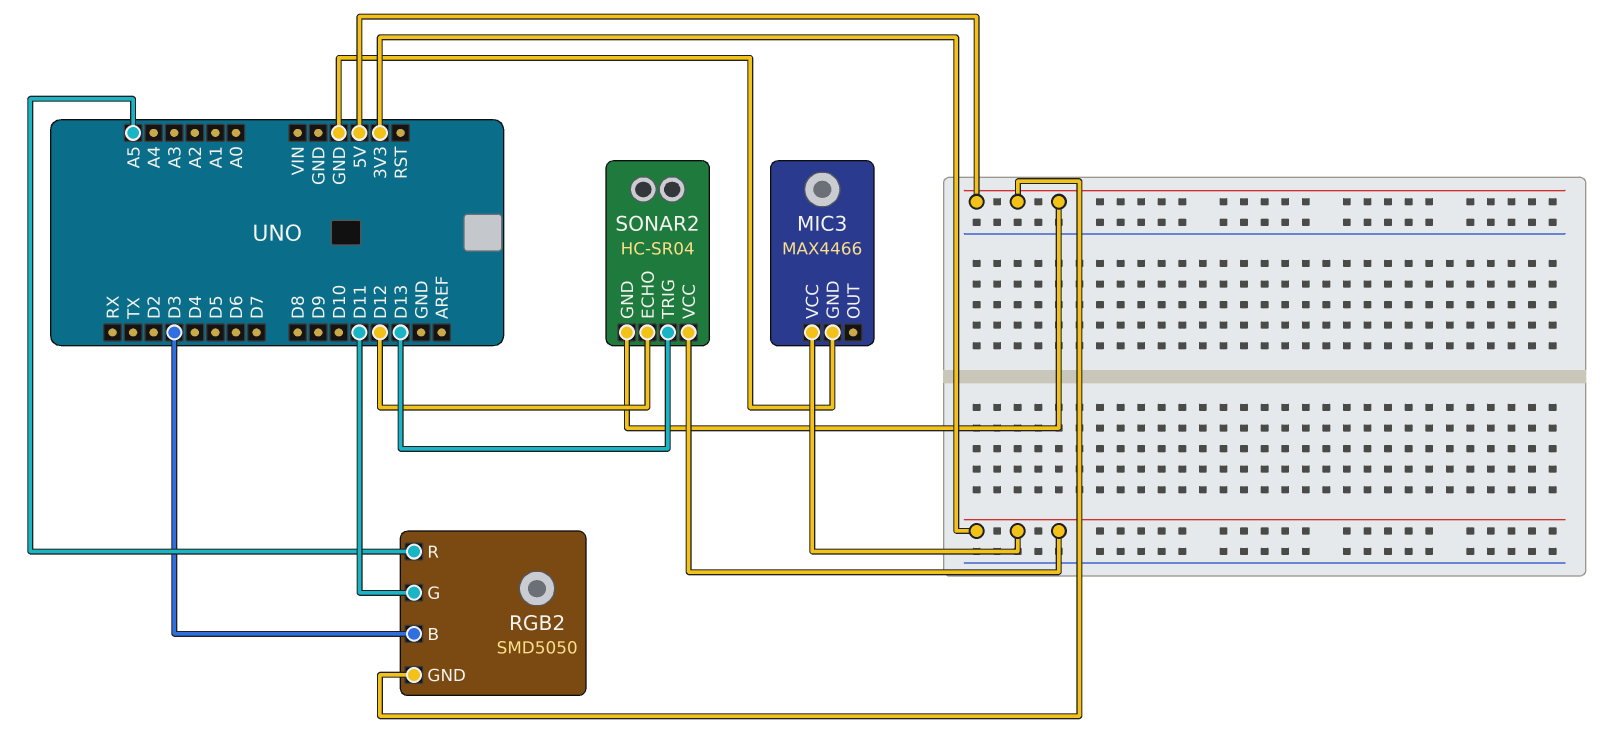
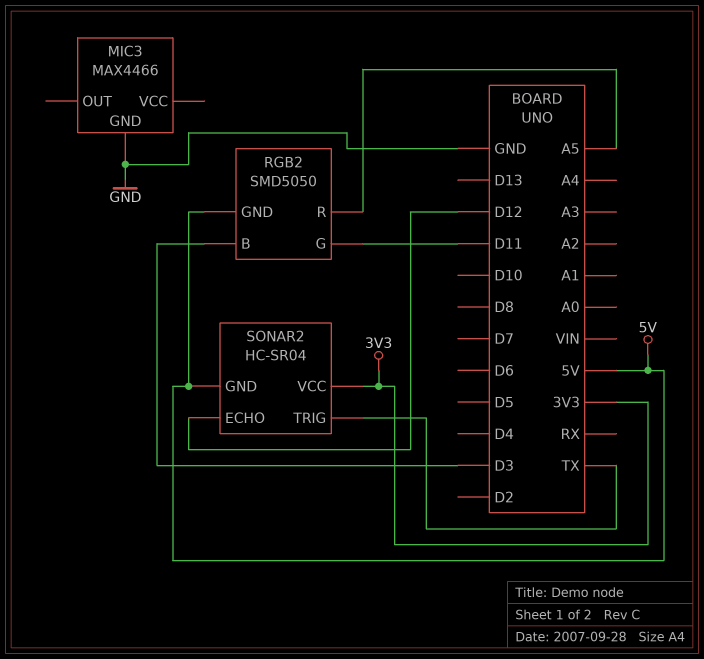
MIC3 pin VCC: 3V3 -> none
SONAR2 pin TRIG: D13 -> TX

